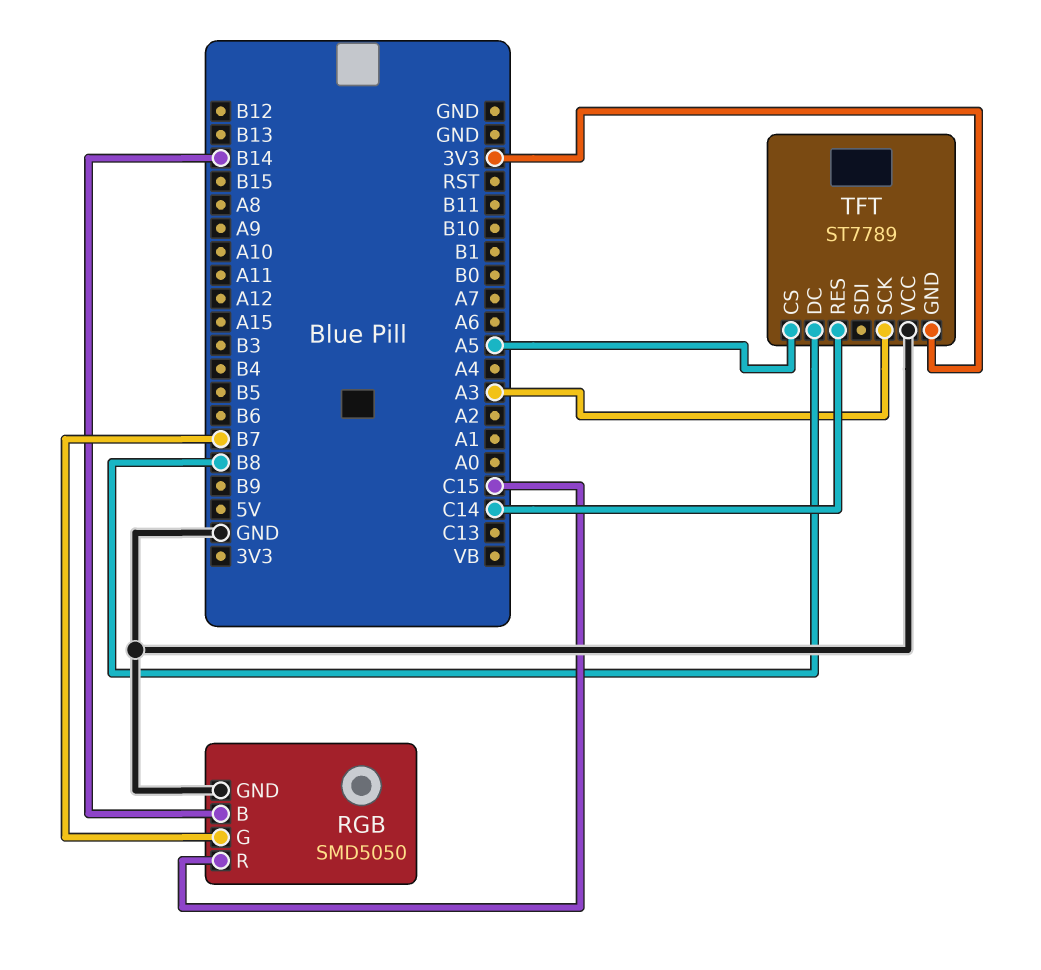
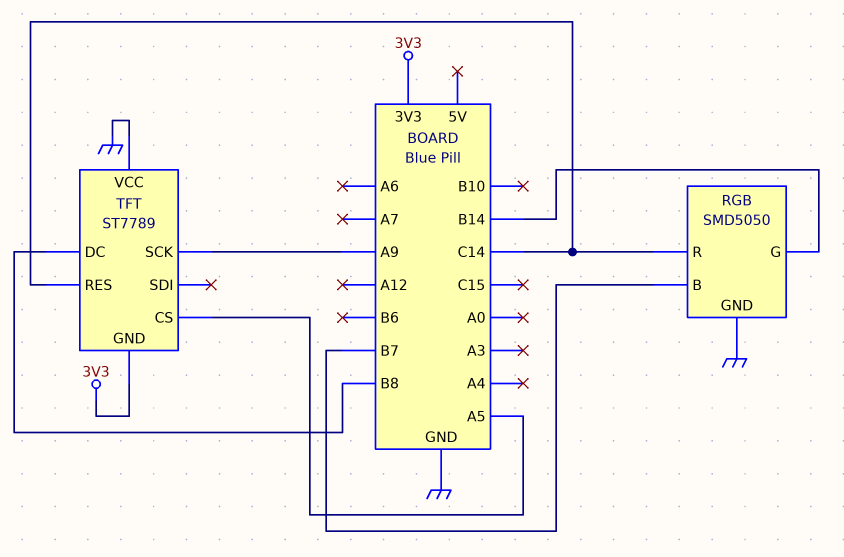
RGB pin B: B14 -> B7
RGB pin G: B7 -> B14
RGB pin R: C15 -> C14
TFT pin SCK: A3 -> A9

